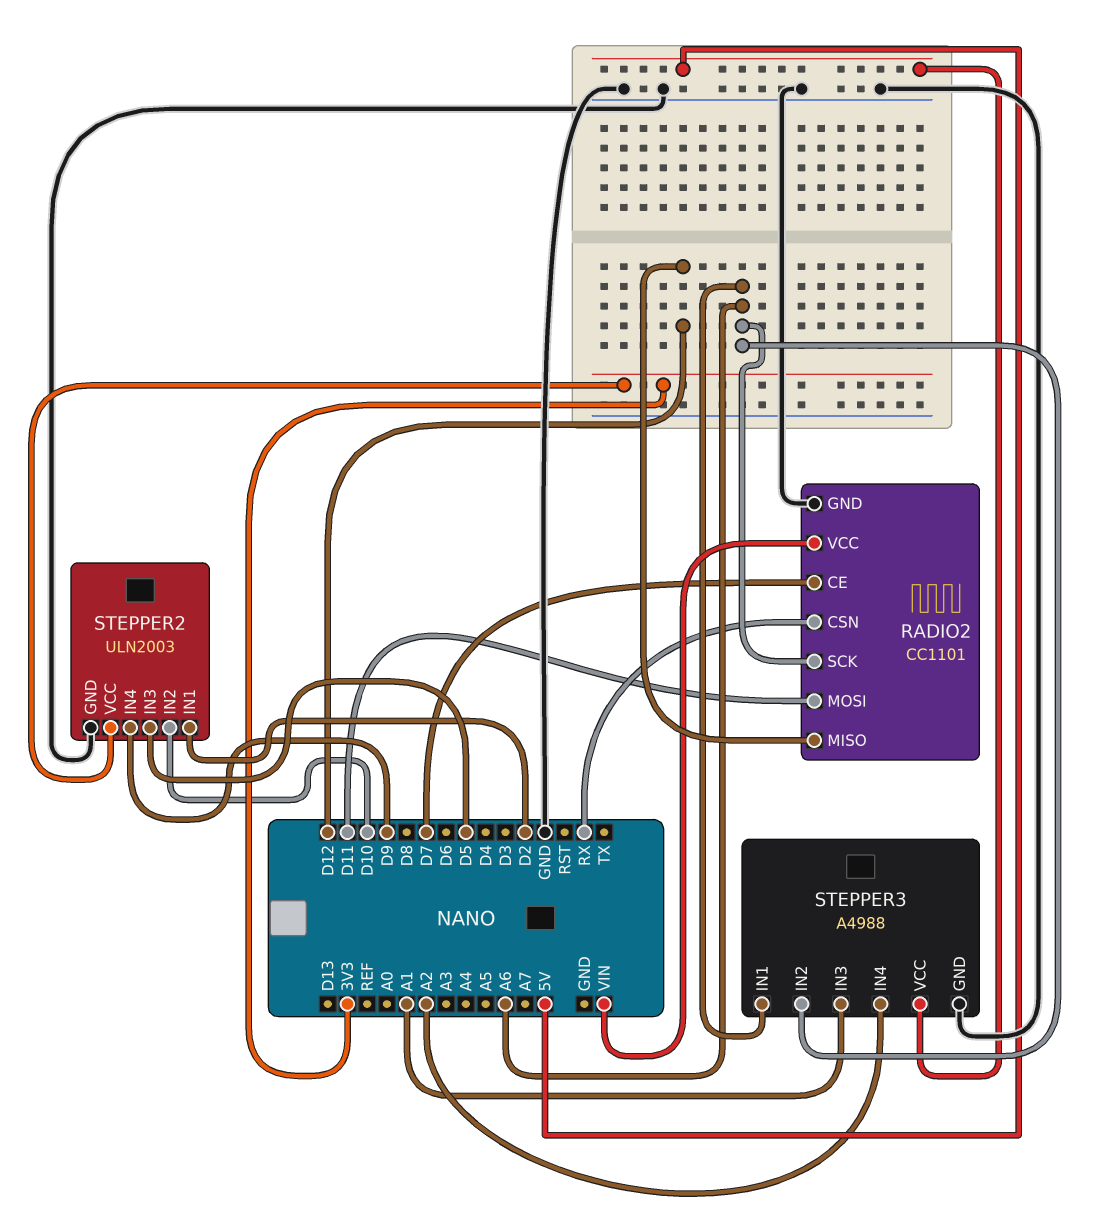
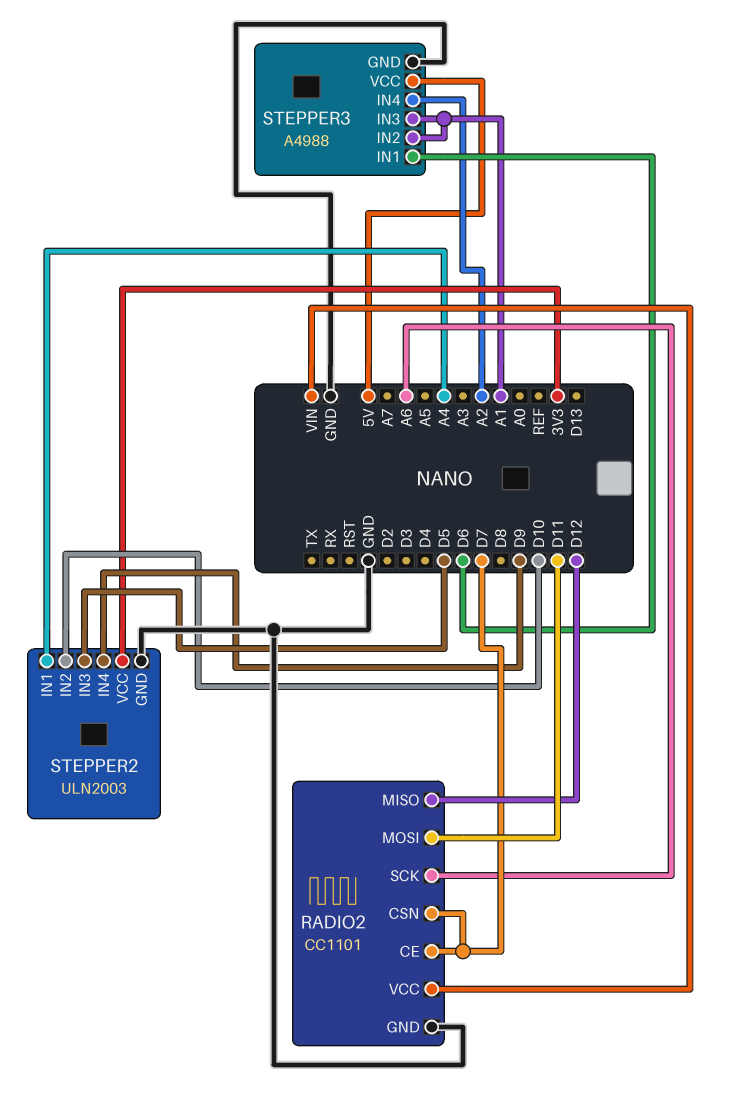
RADIO2 pin CSN: RX -> D7
STEPPER2 pin IN1: D2 -> A4
STEPPER3 pin IN1: A6 -> D6
STEPPER3 pin IN2: A6 -> A1

